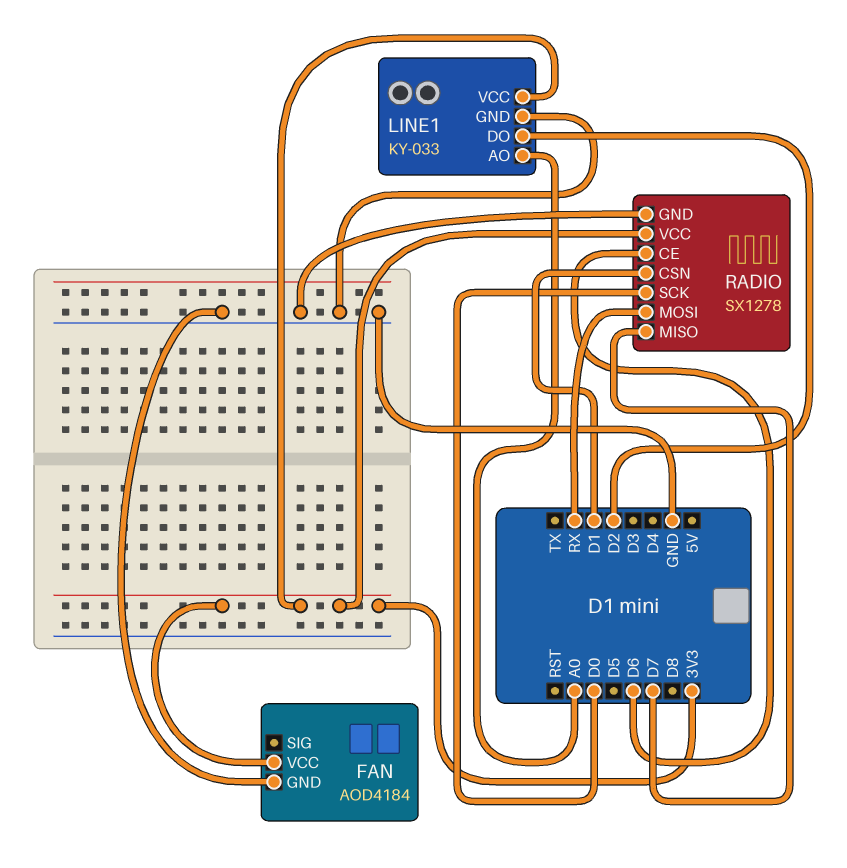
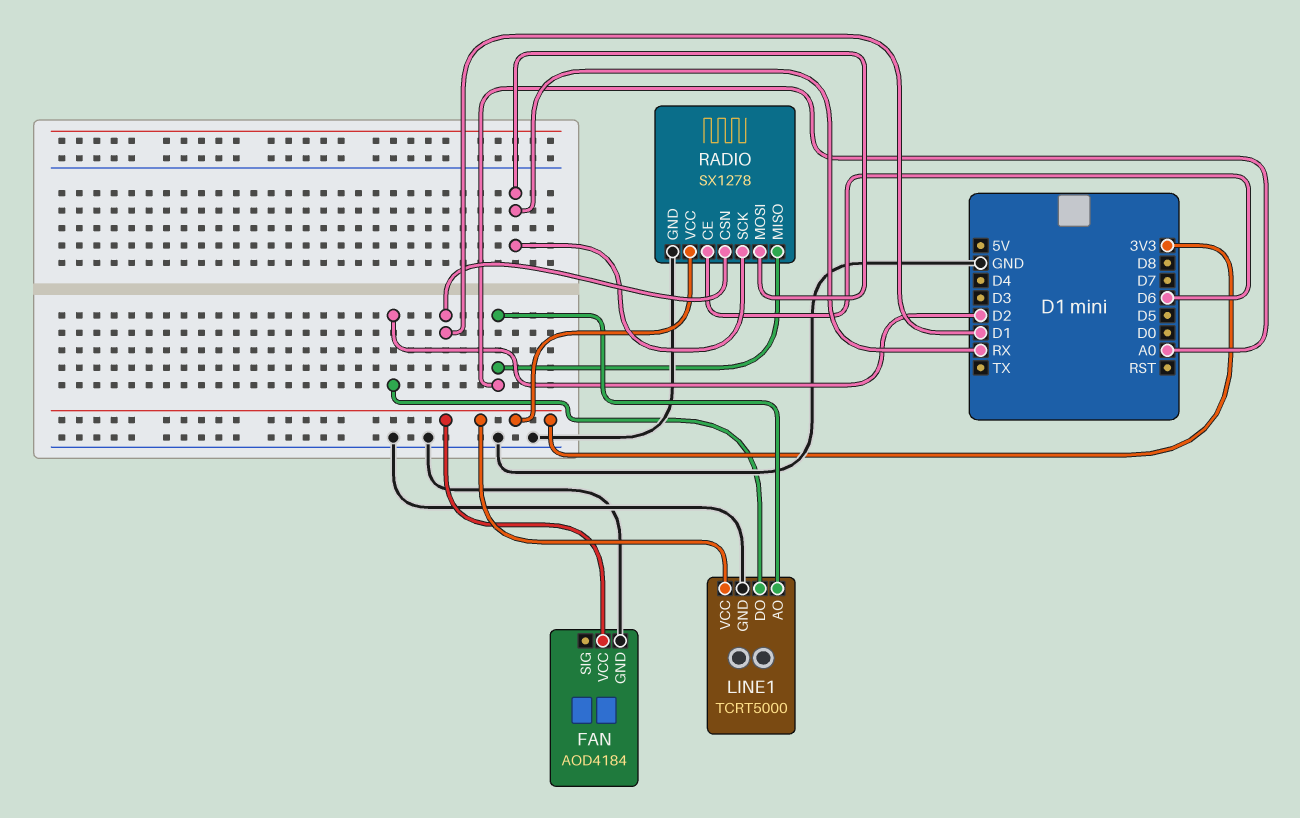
LINE1: KY-033 -> TCRT5000
RADIO pin MISO: D7 -> A0
RADIO pin SCK: D0 -> RX

